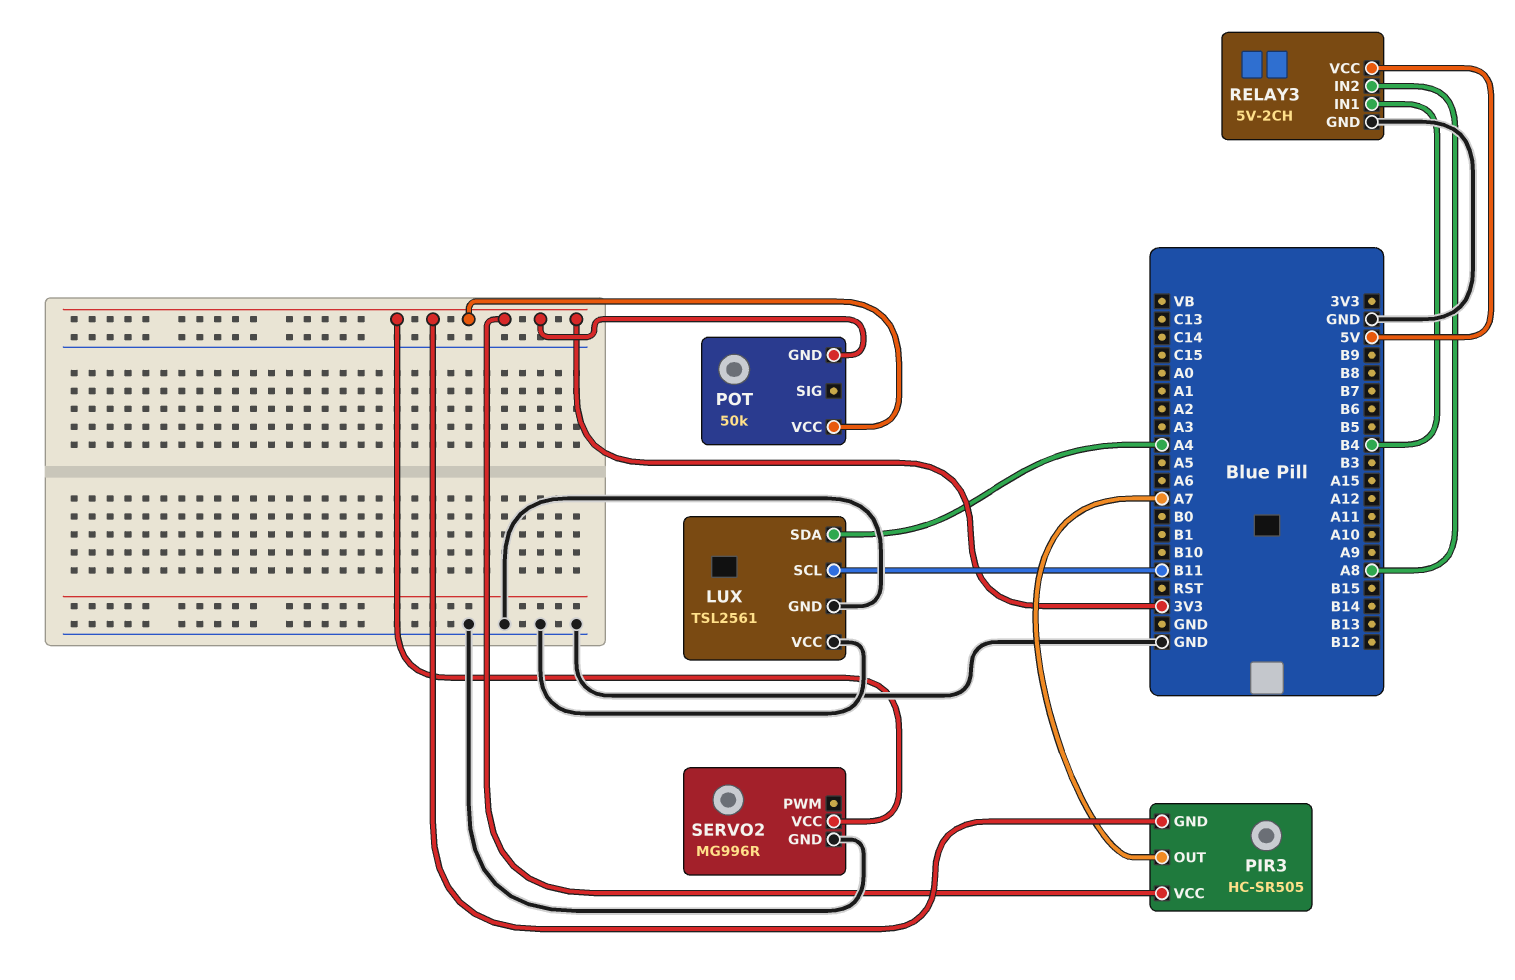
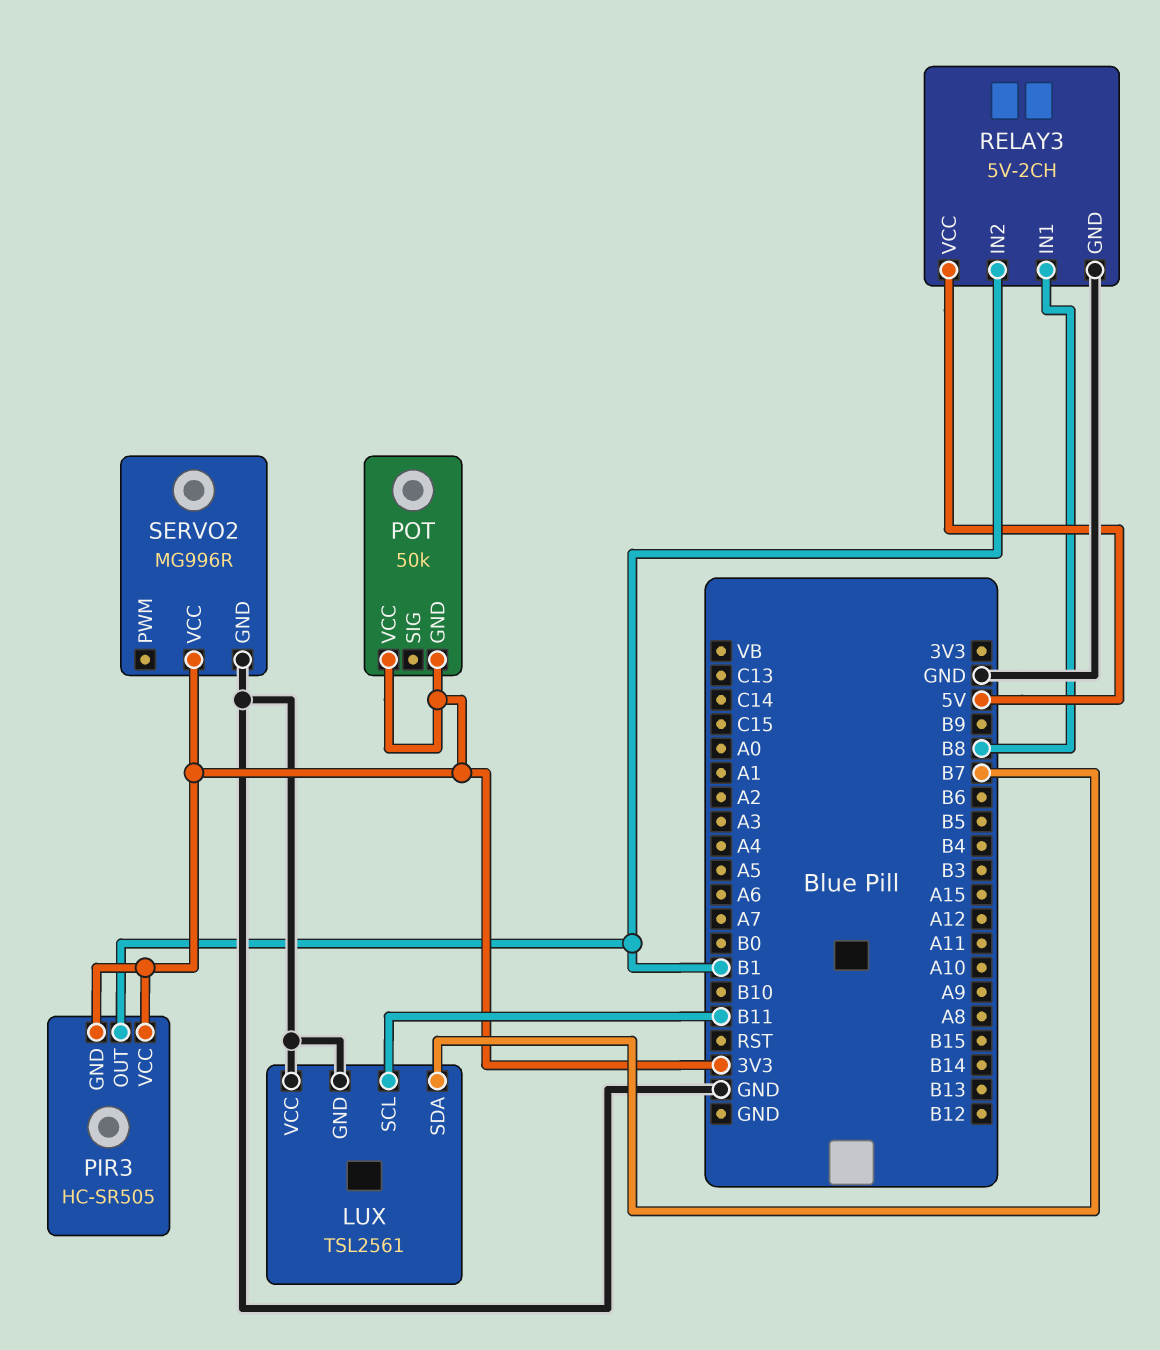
LUX pin SDA: A4 -> B7
PIR3 pin OUT: A7 -> B1
RELAY3 pin IN1: B4 -> B8
RELAY3 pin IN2: A8 -> B1

